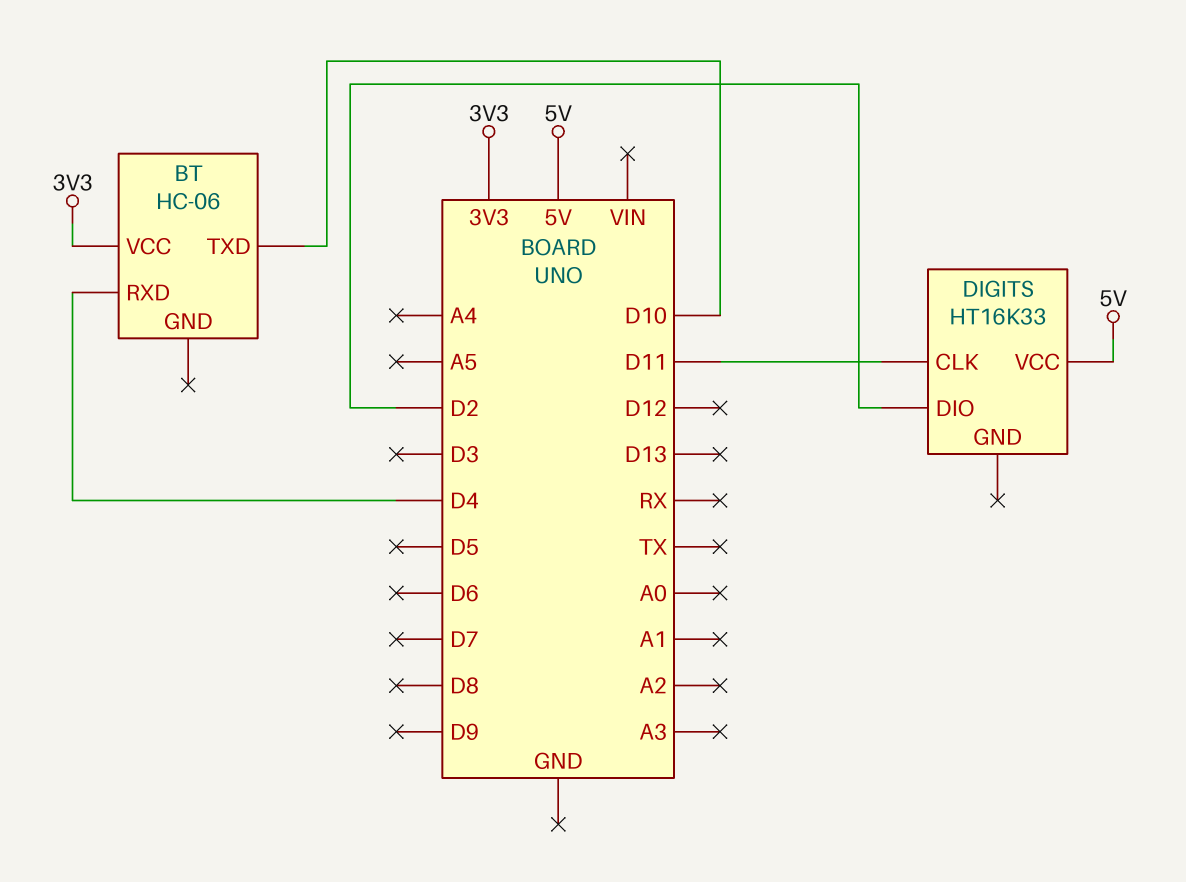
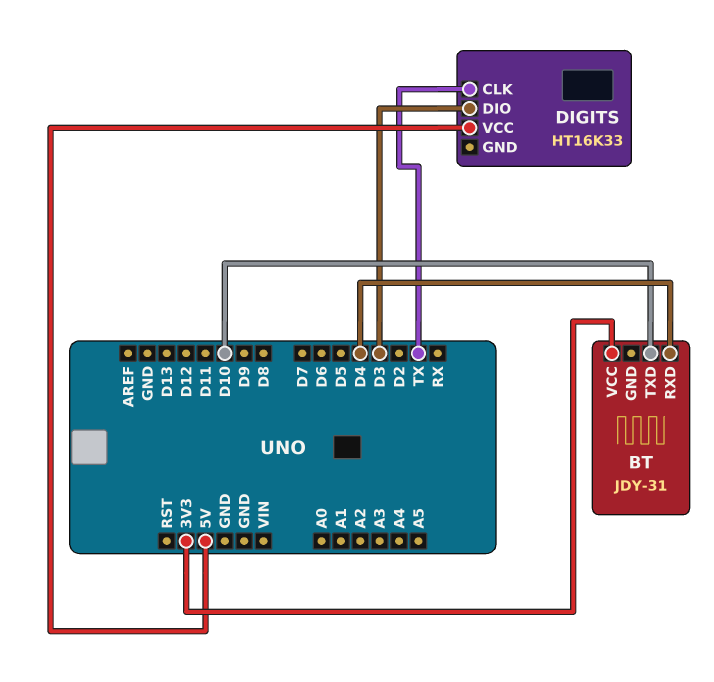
BT: HC-06 -> JDY-31
DIGITS pin CLK: D11 -> TX
DIGITS pin DIO: D2 -> D3

